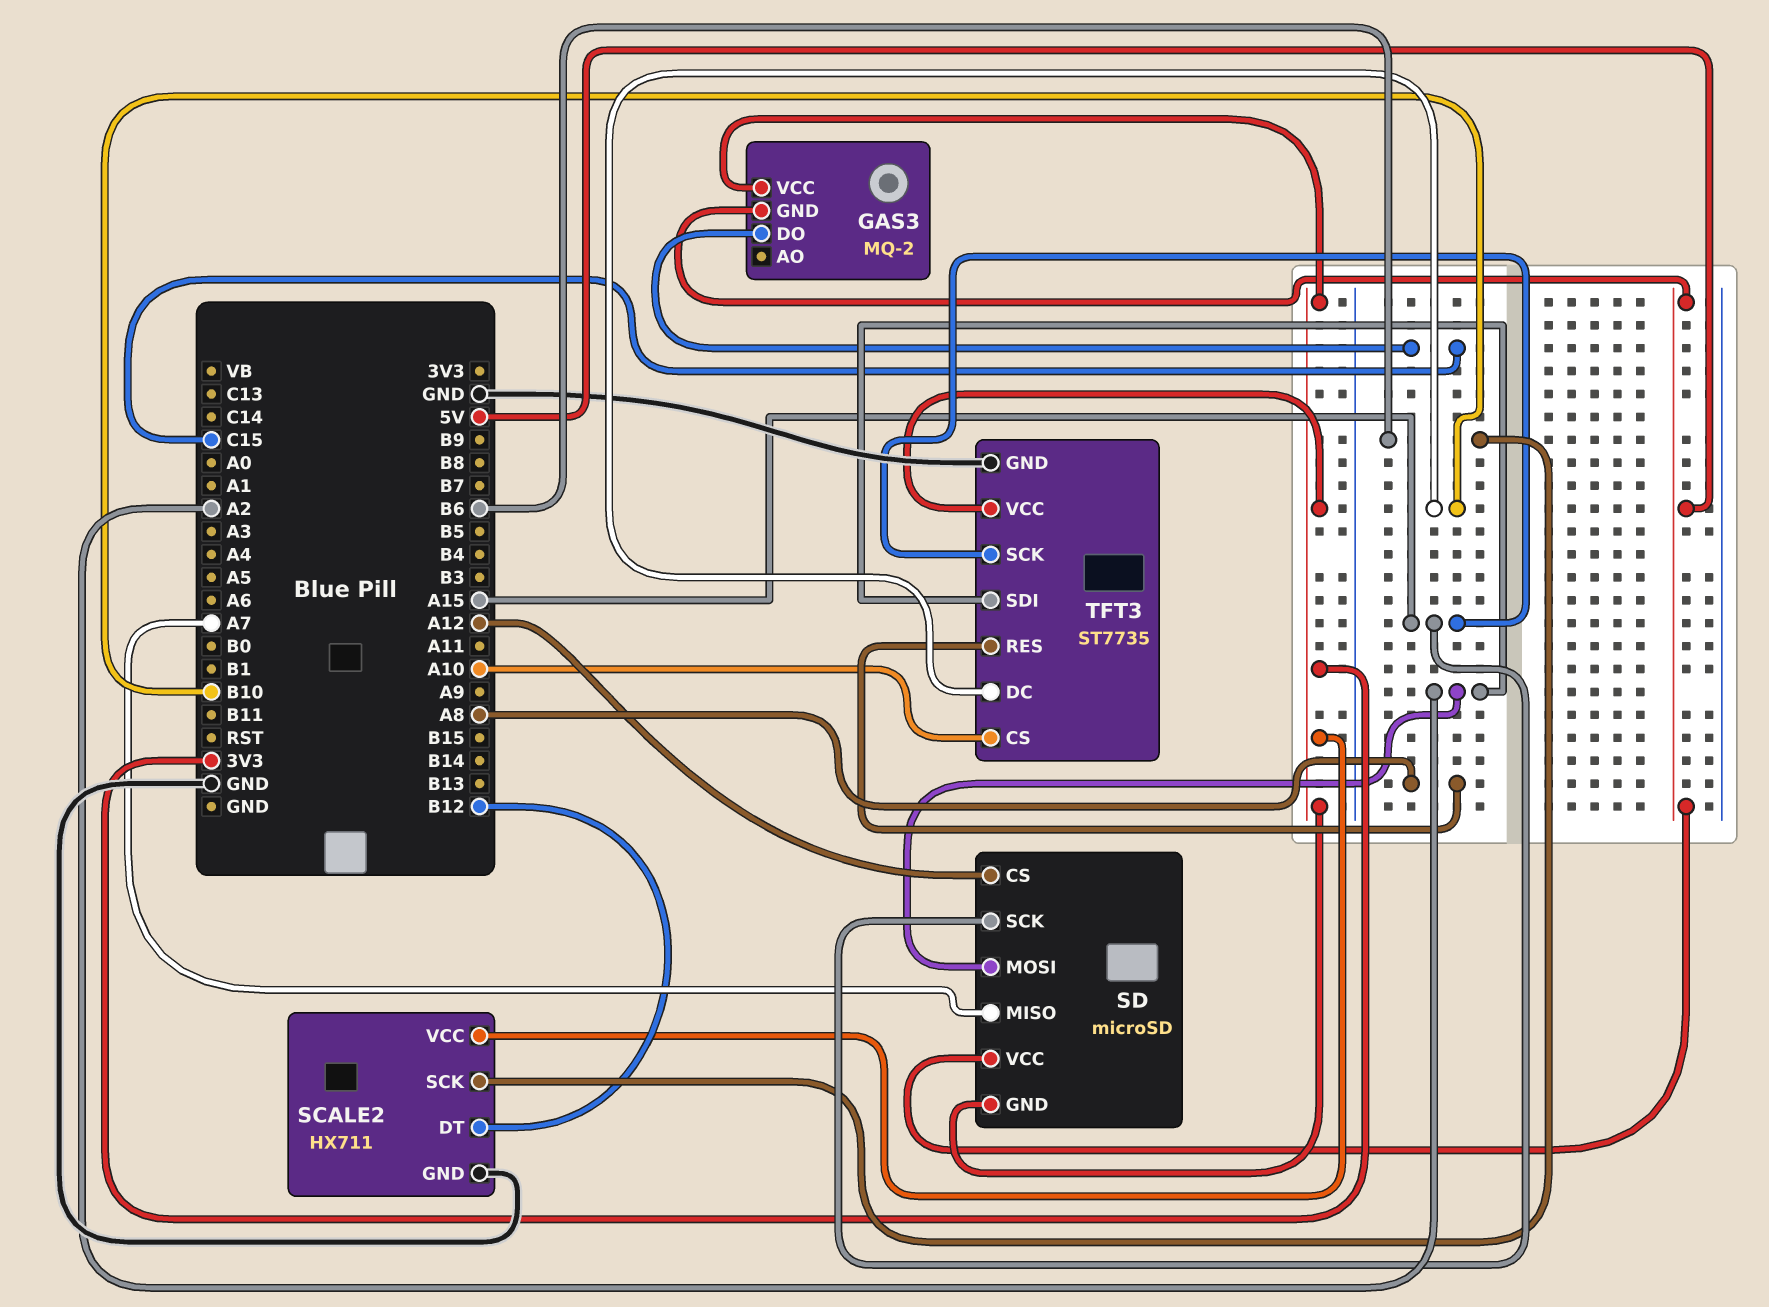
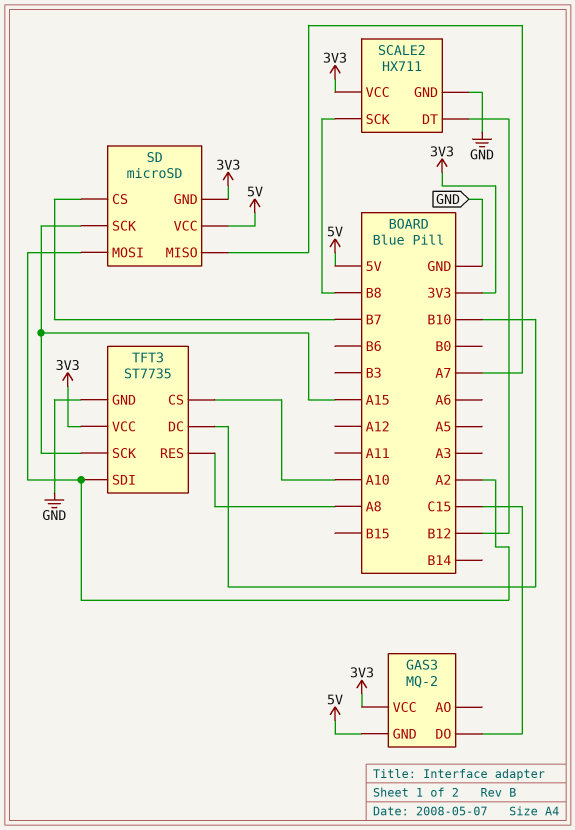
SCALE2 pin SCK: B6 -> B8
SD pin CS: A12 -> B7

